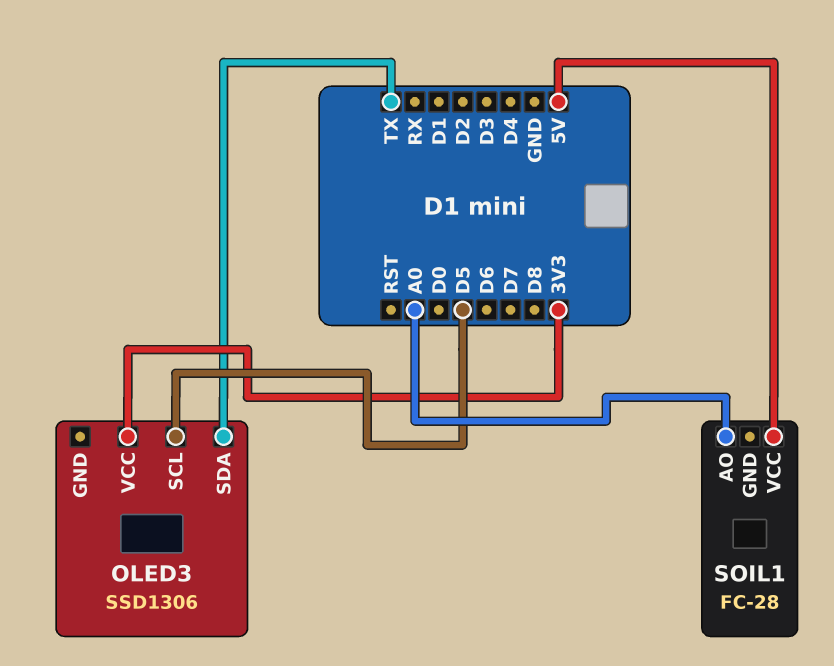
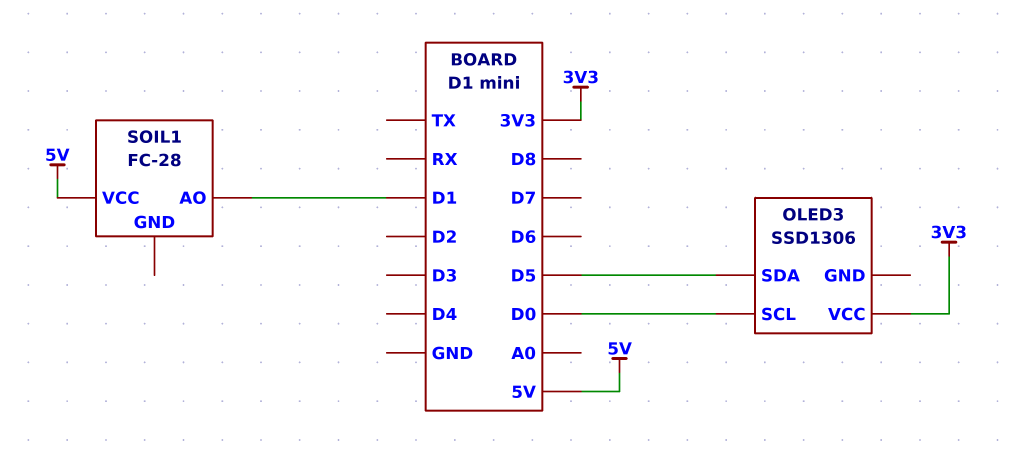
OLED3 pin SCL: D5 -> D0
OLED3 pin SDA: TX -> D5
SOIL1 pin AO: A0 -> D1

